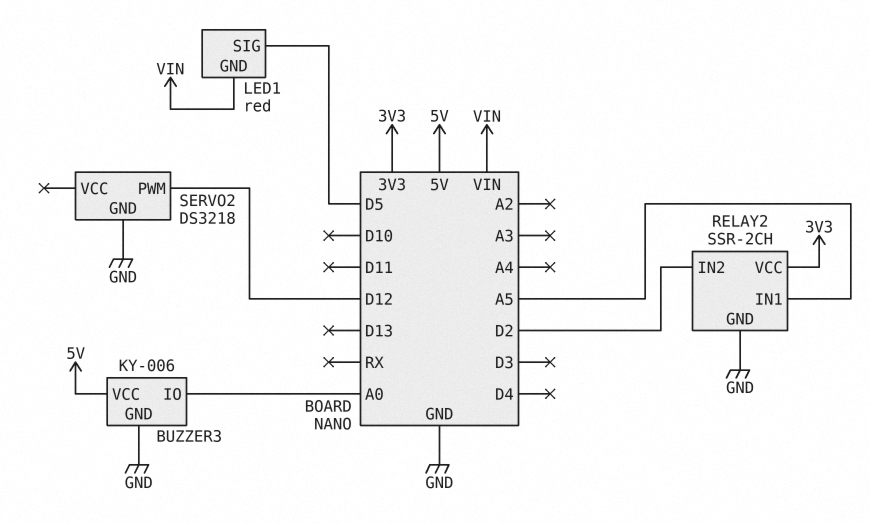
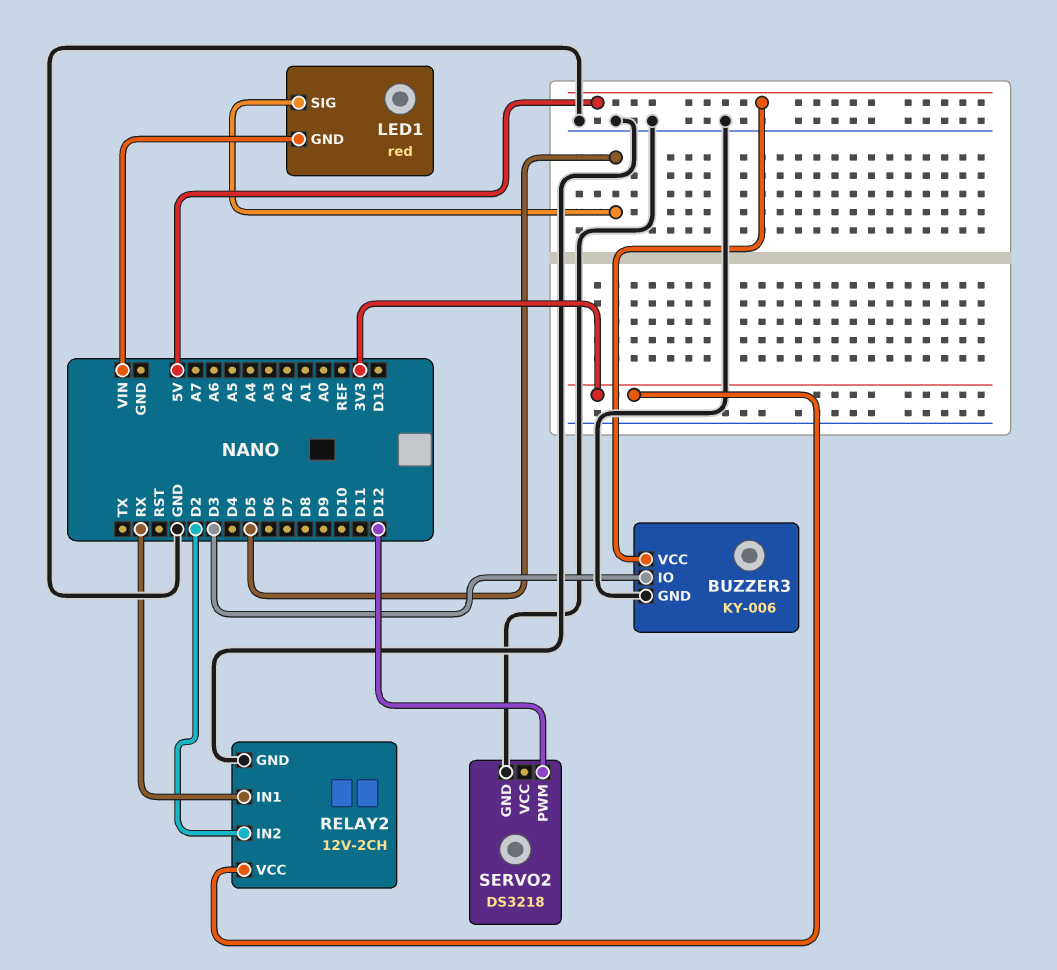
BUZZER3 pin IO: A0 -> D3
RELAY2: SSR-2CH -> 12V-2CH
RELAY2 pin IN1: A5 -> RX

